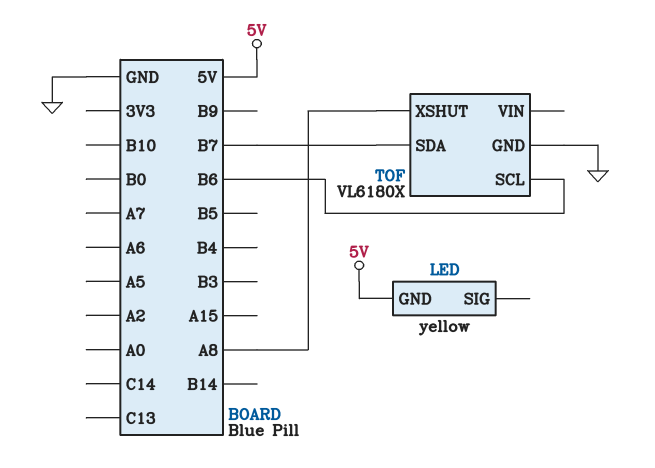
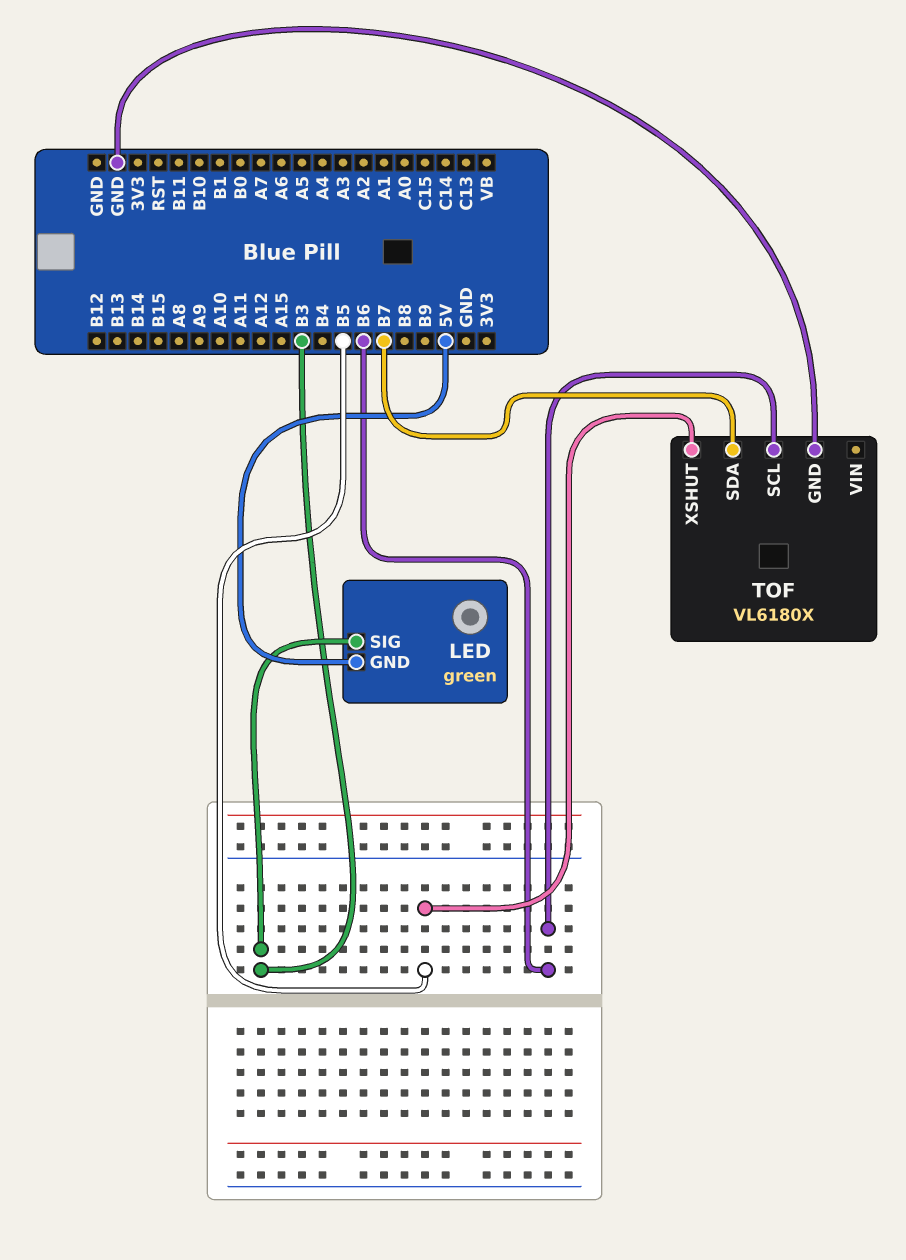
LED: yellow -> green
LED pin SIG: none -> B3
TOF pin XSHUT: A8 -> B5

